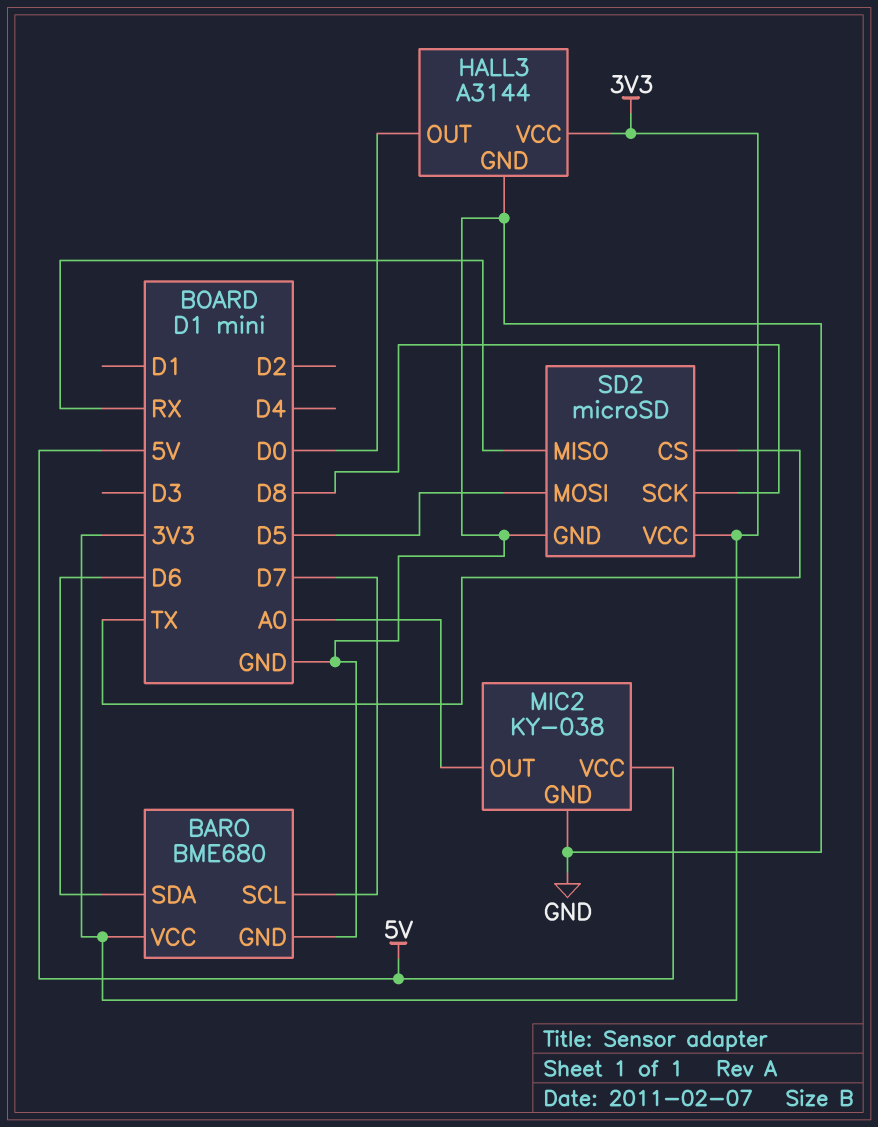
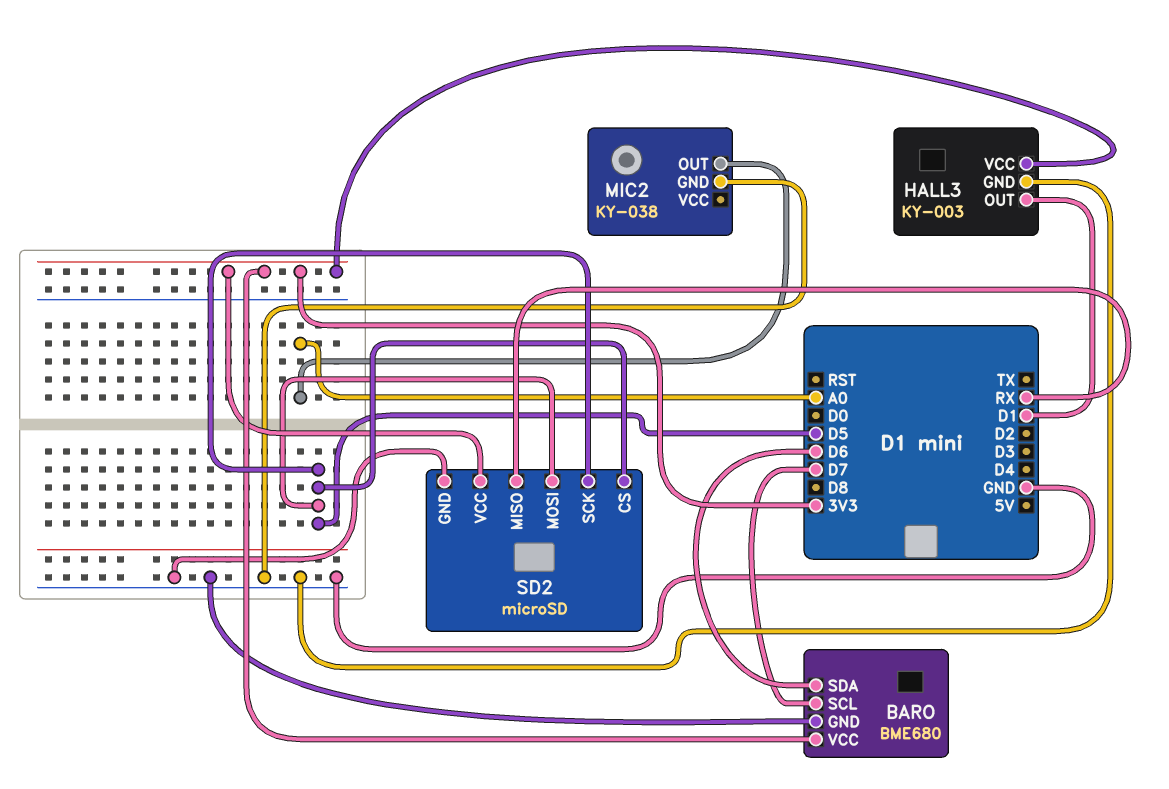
HALL3: A3144 -> KY-003
HALL3 pin OUT: D0 -> D1
MIC2 pin VCC: 5V -> none
SD2 pin CS: TX -> D5
SD2 pin SCK: D8 -> D5

